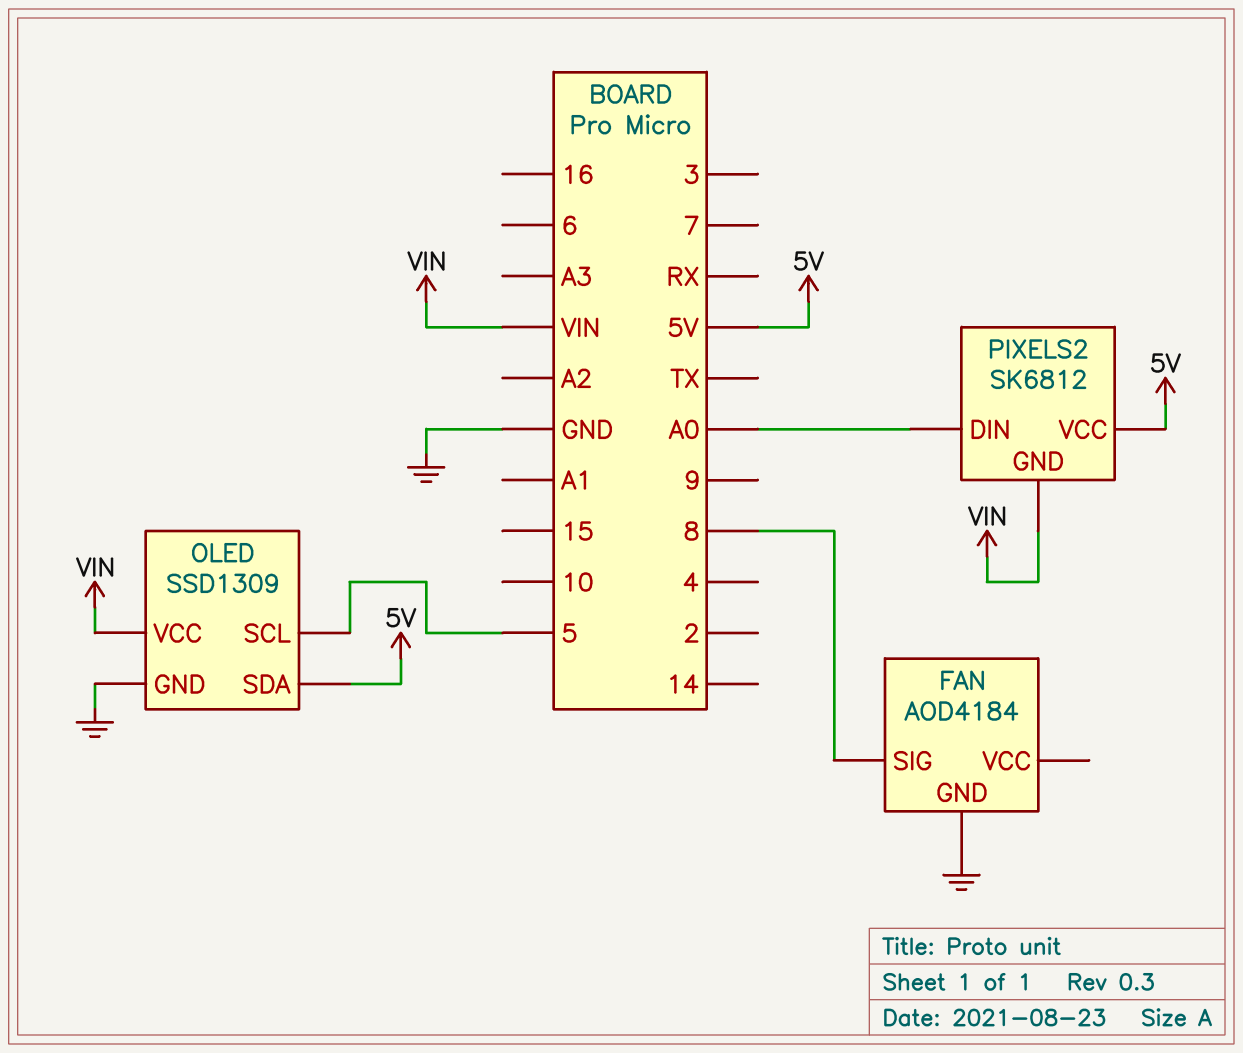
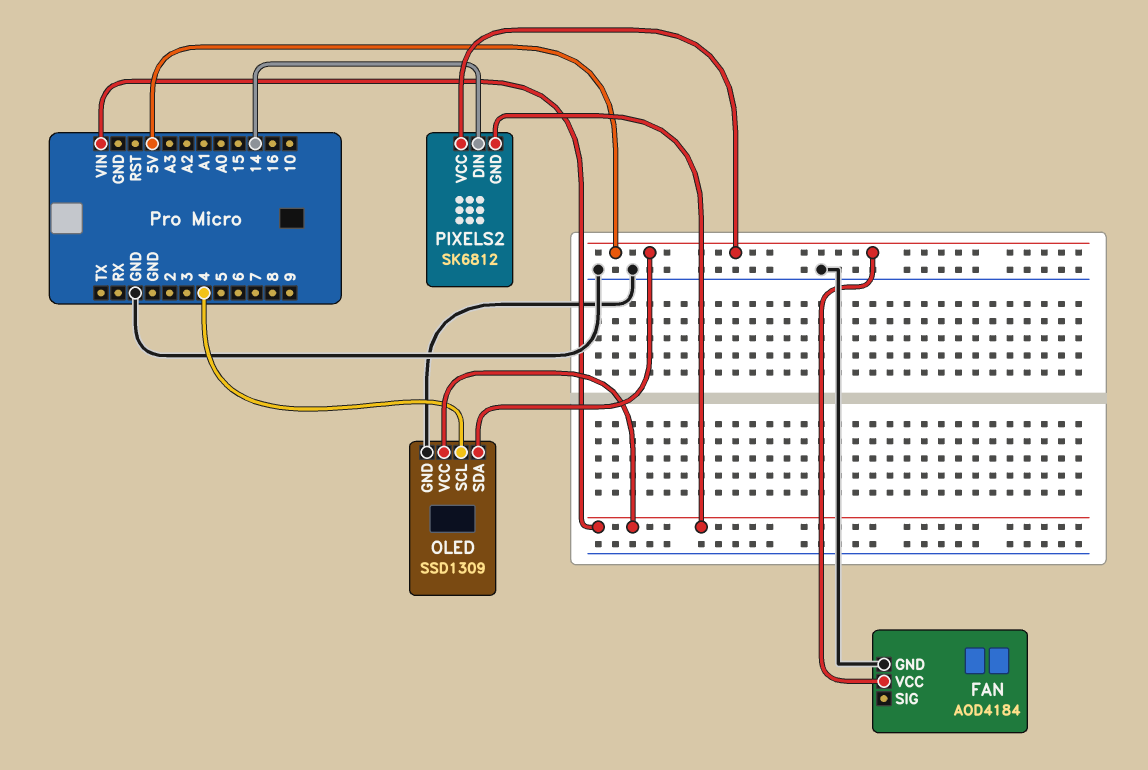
FAN pin SIG: 8 -> none
FAN pin VCC: none -> 5V
OLED pin SCL: 5 -> 4
PIXELS2 pin DIN: A0 -> 14

